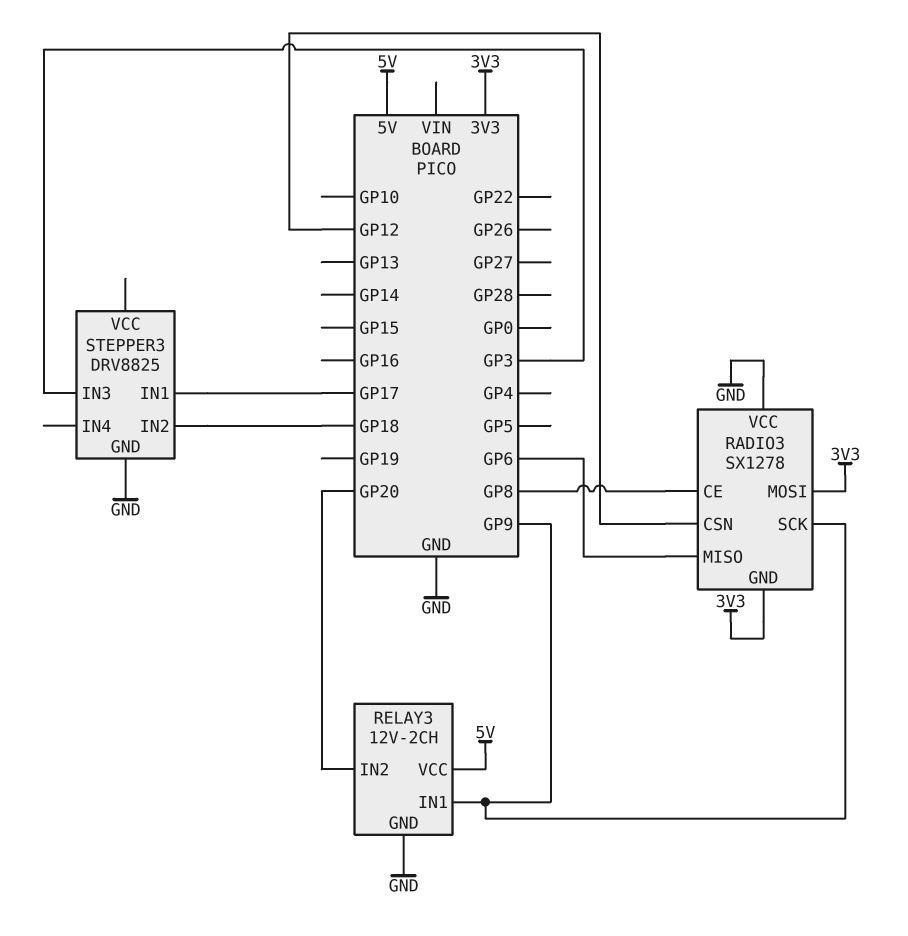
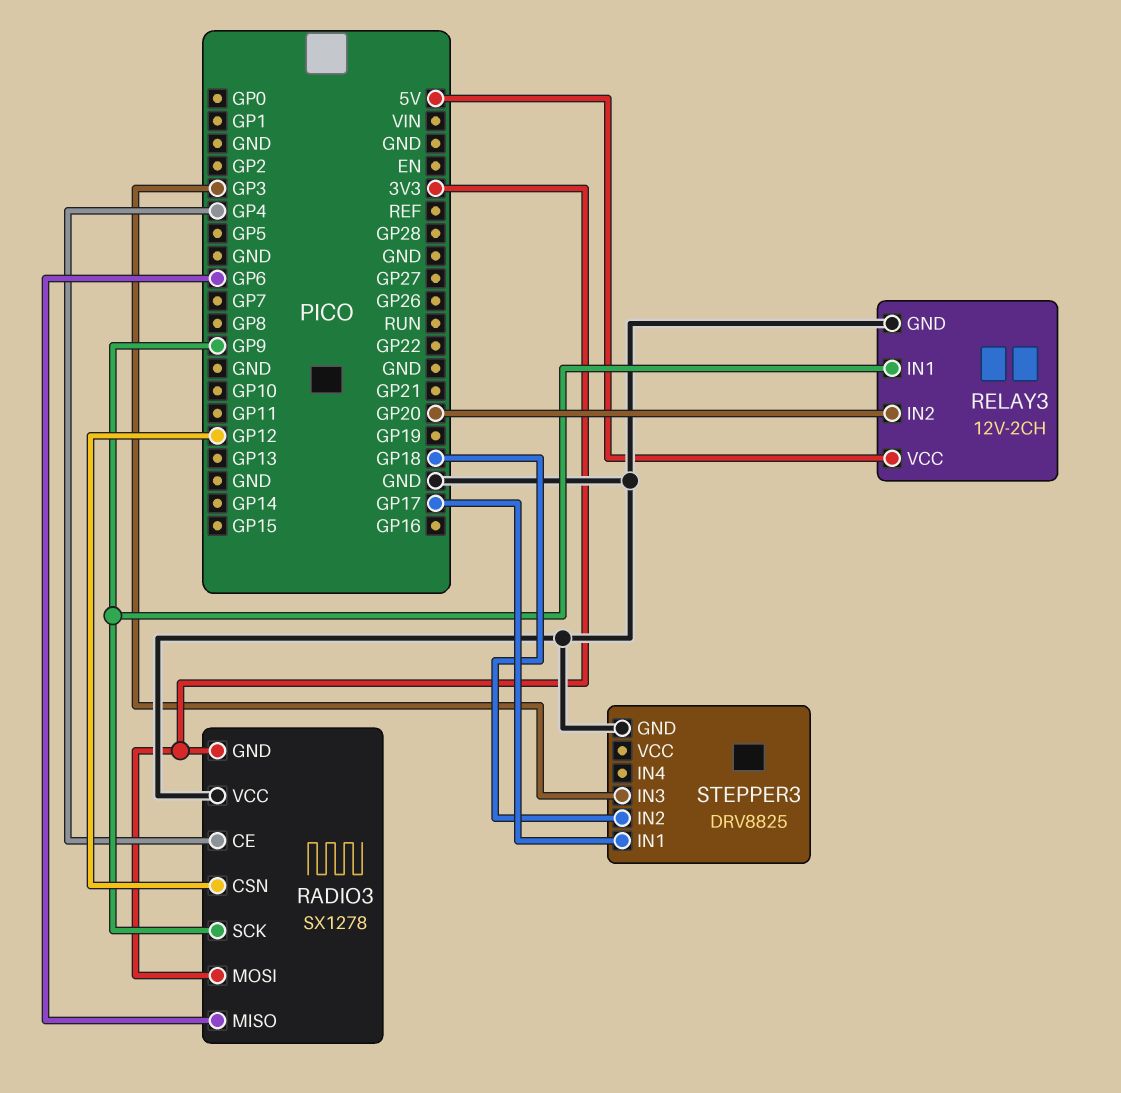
RADIO3 pin CE: GP8 -> GP4

